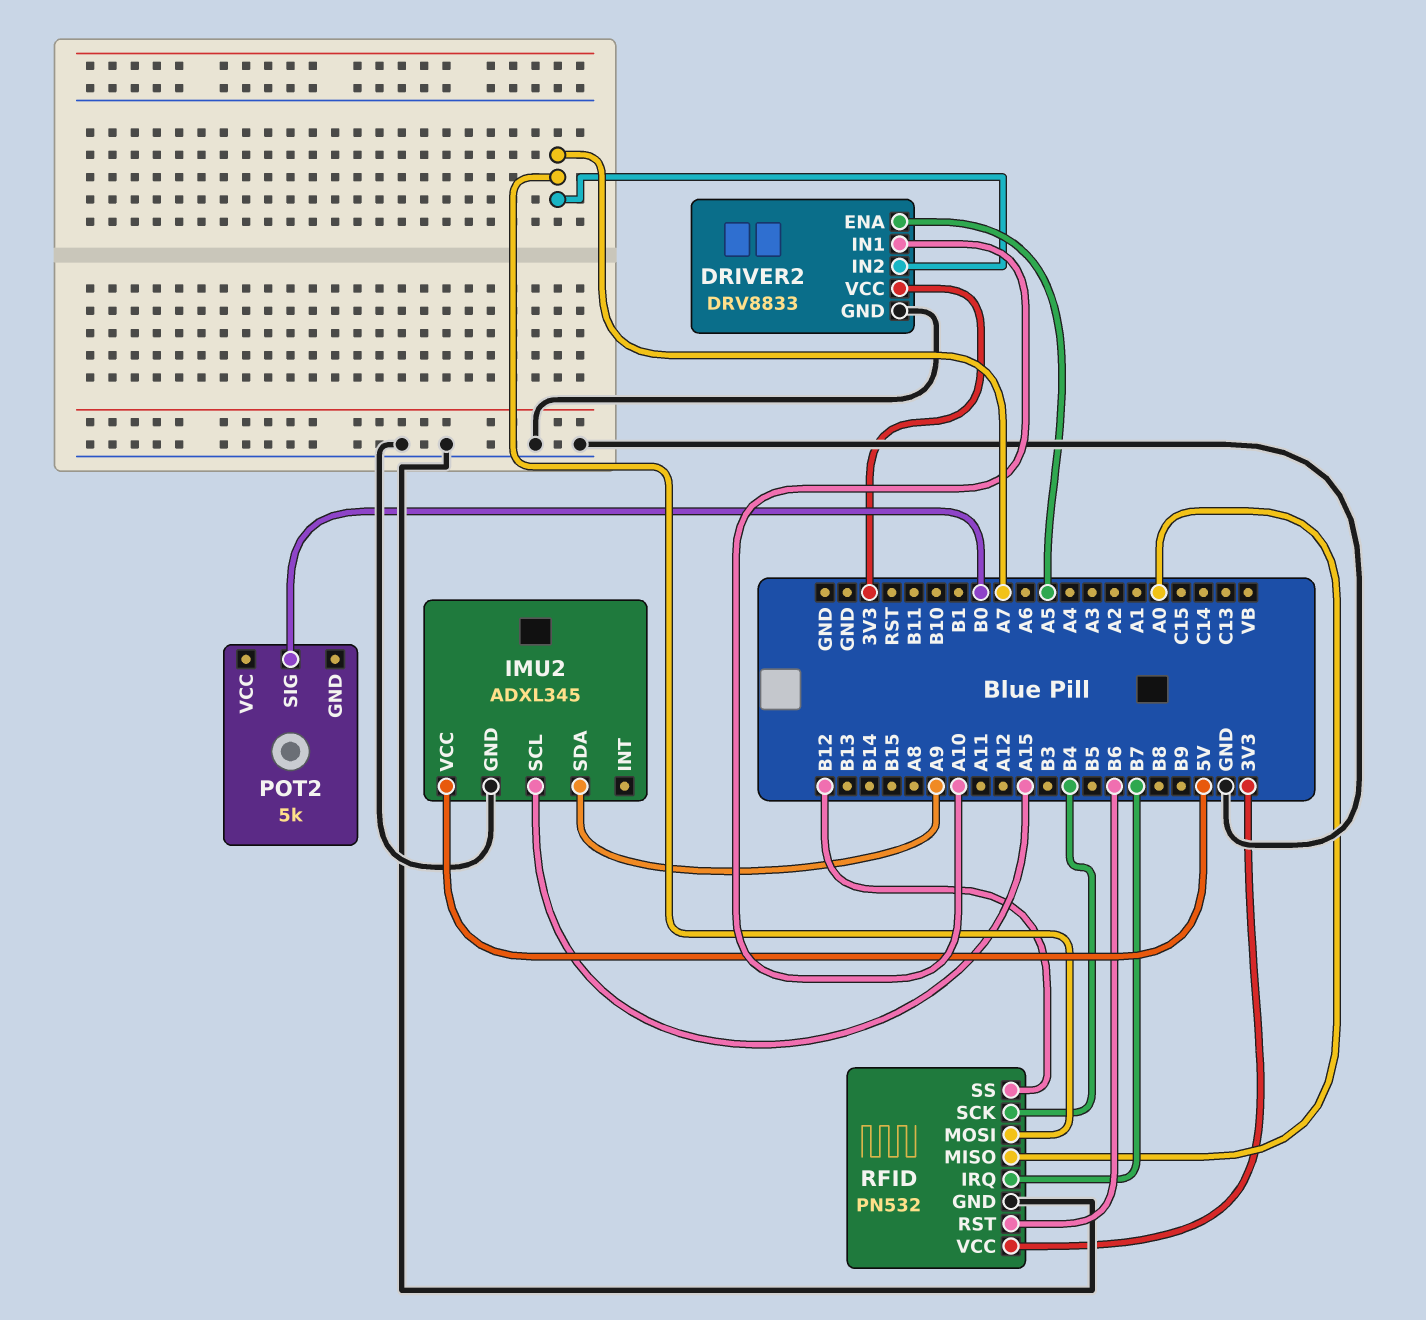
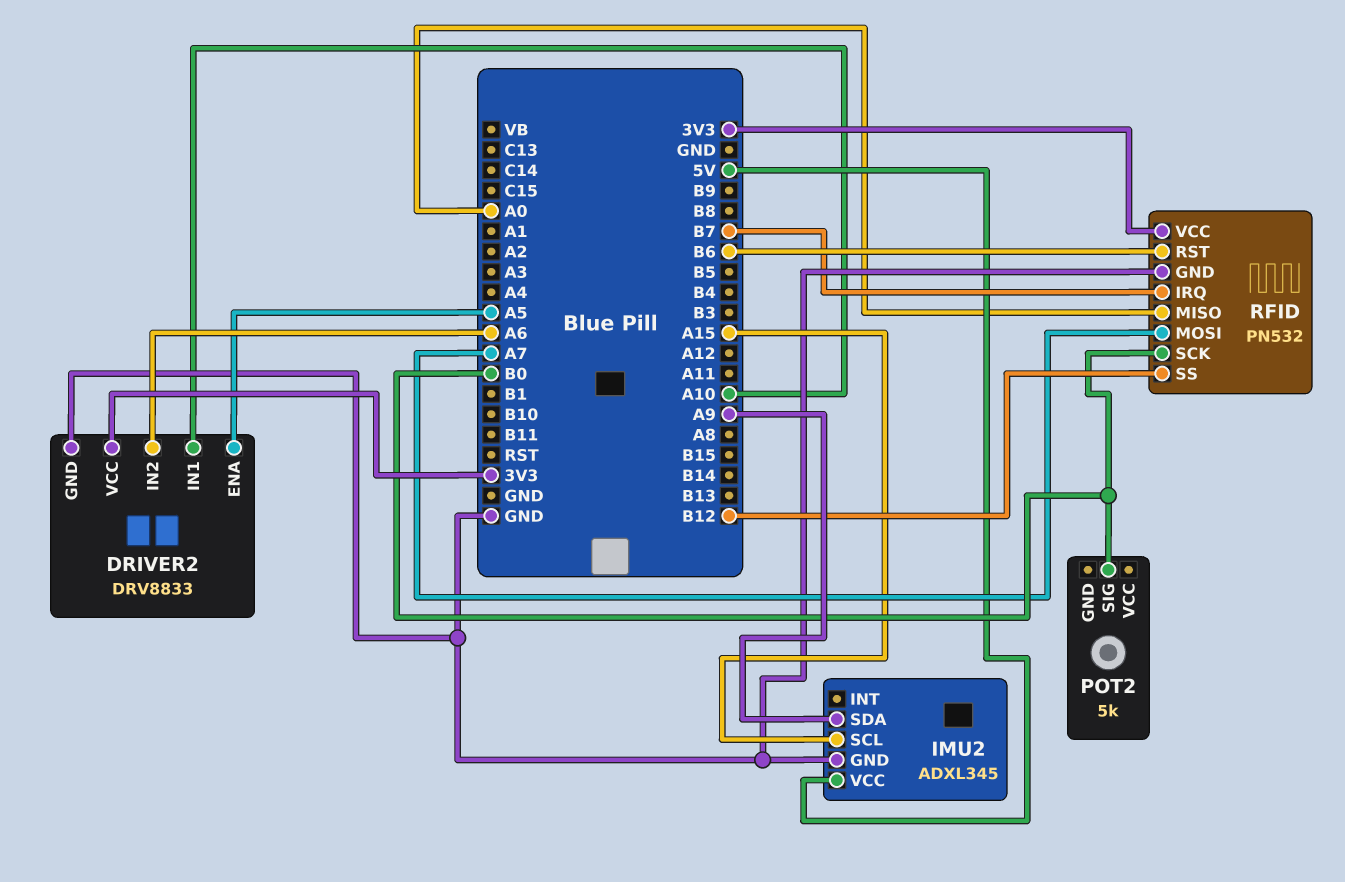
DRIVER2 pin IN2: A7 -> A6
RFID pin SCK: B4 -> B0

